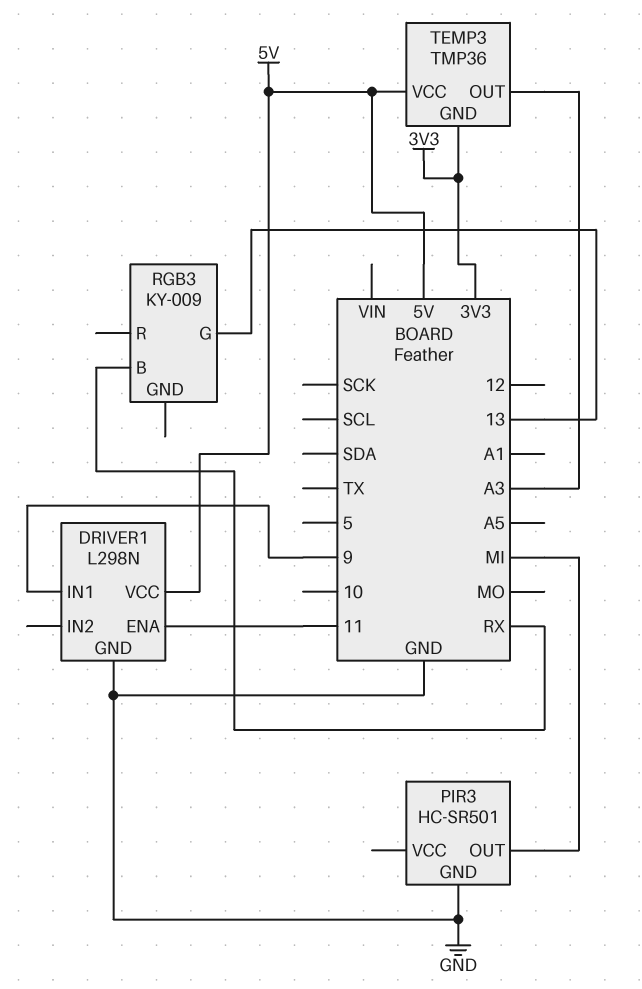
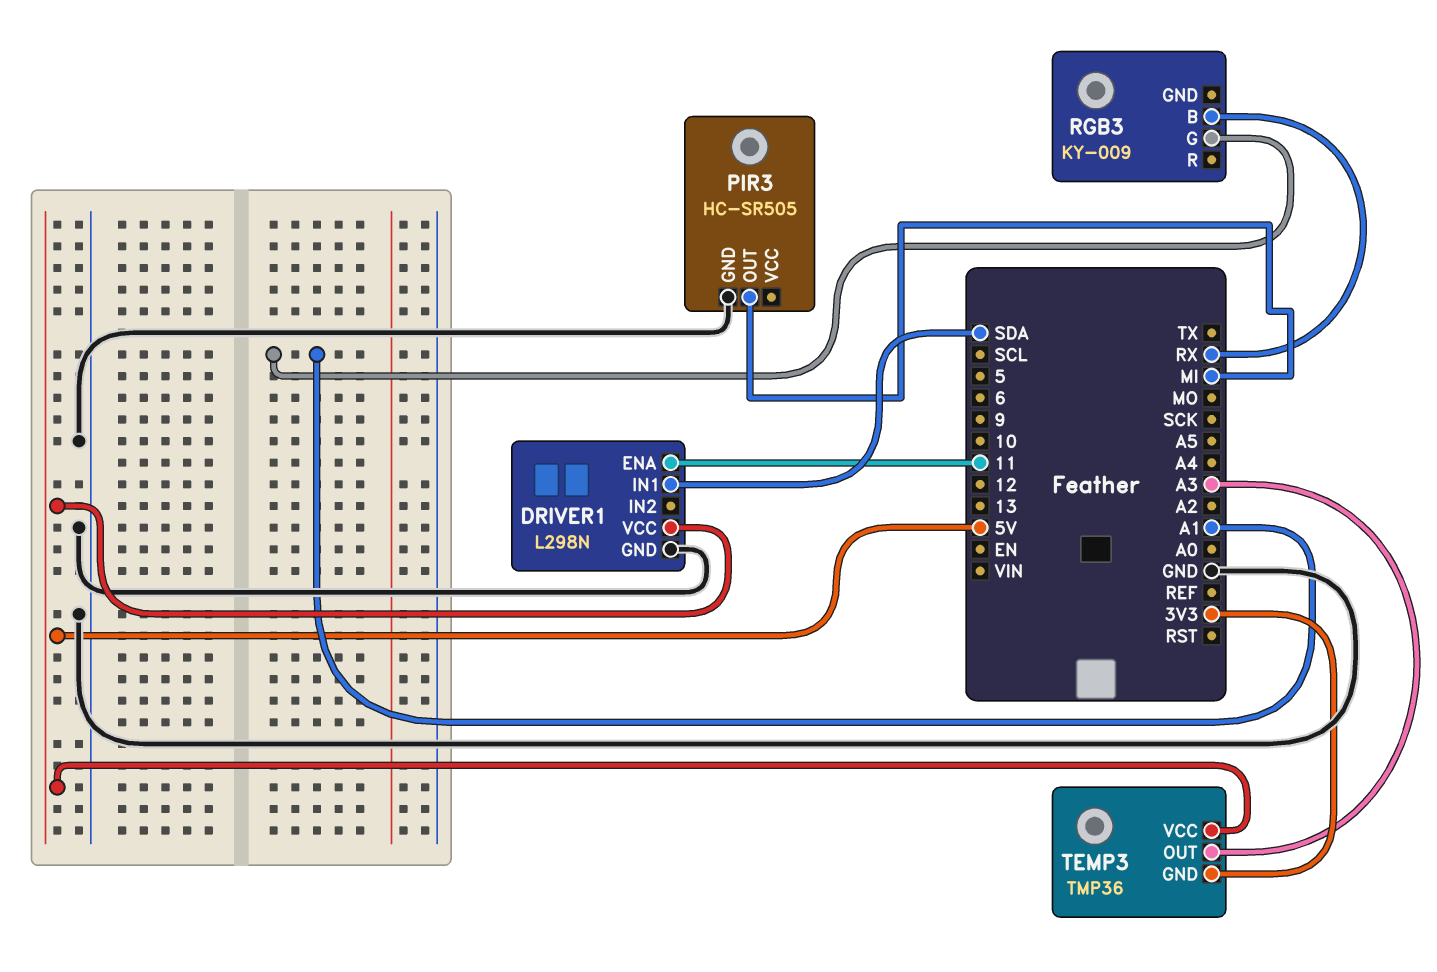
DRIVER1 pin IN1: 9 -> SDA
PIR3: HC-SR501 -> HC-SR505
RGB3 pin G: 13 -> A1

